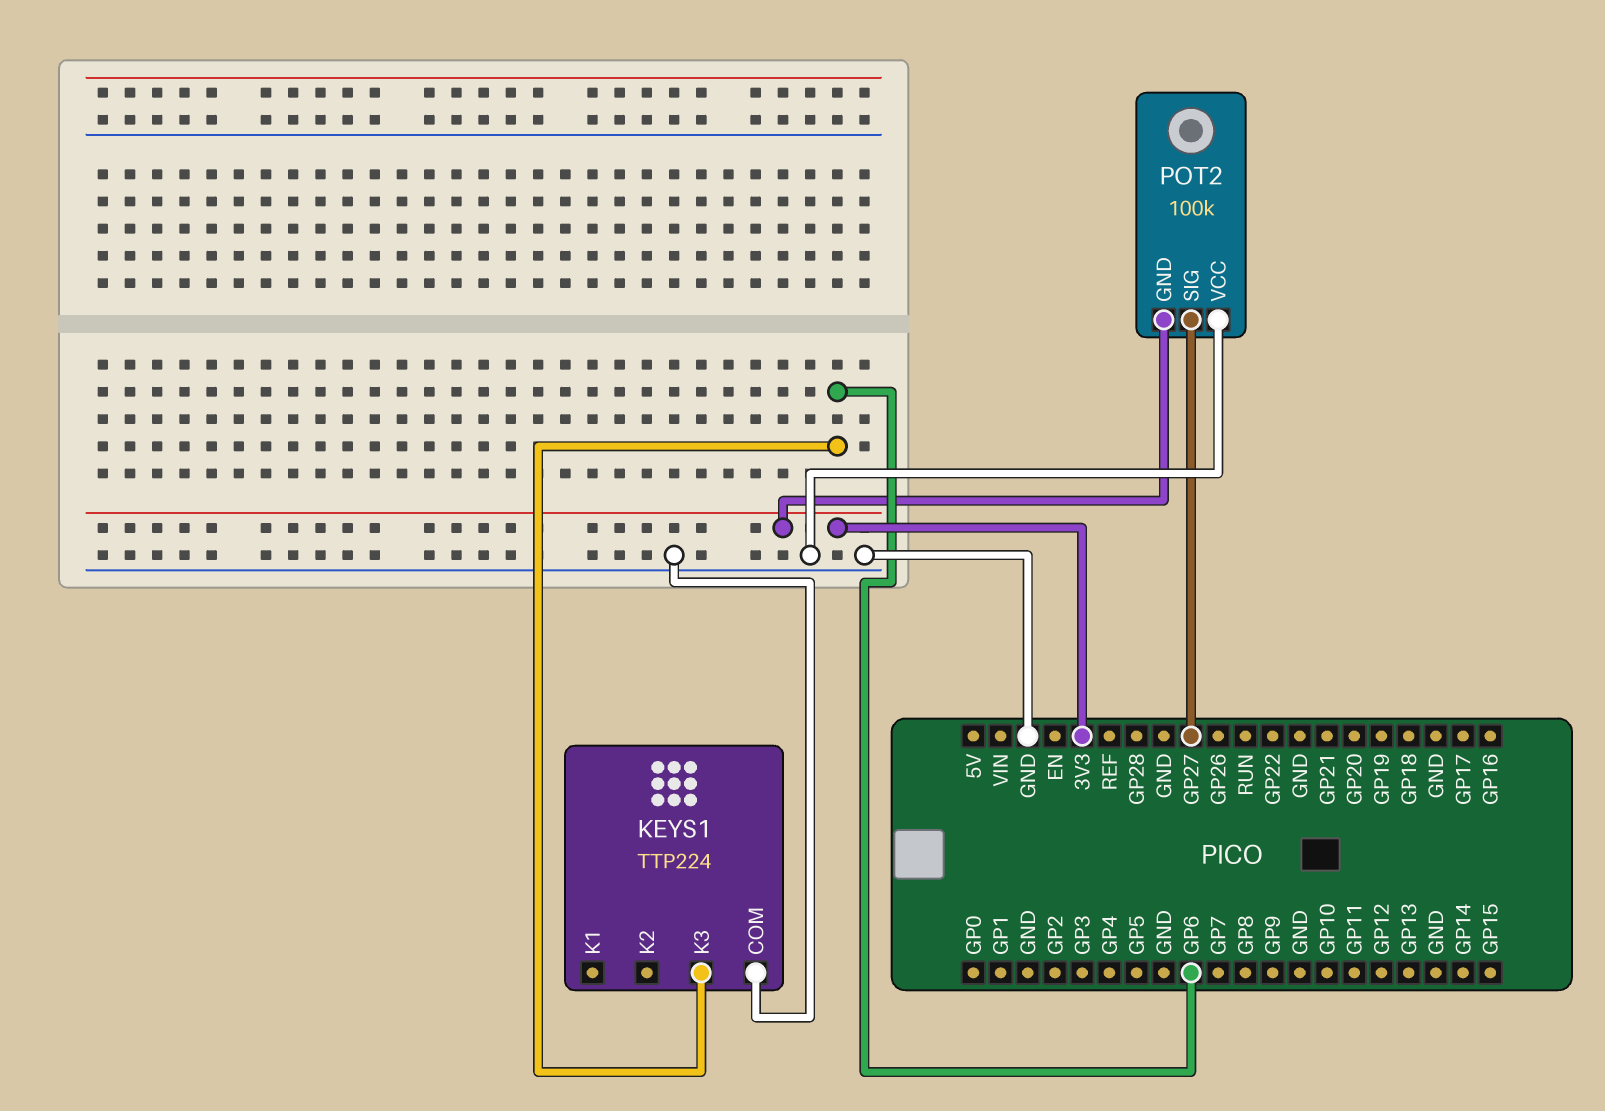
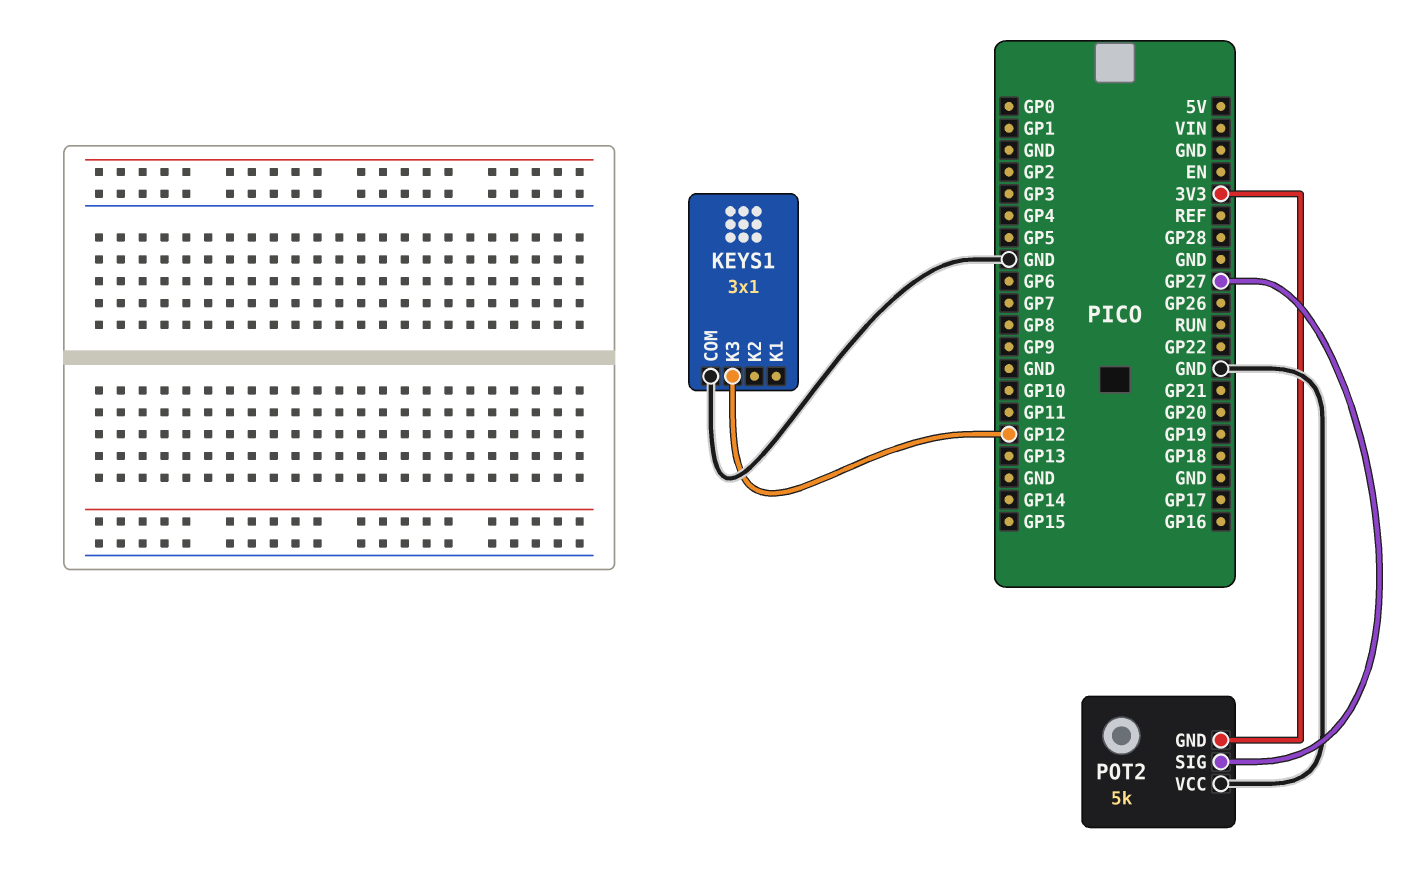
KEYS1: TTP224 -> 3x1
KEYS1 pin K3: GP6 -> GP12
POT2: 100k -> 5k

